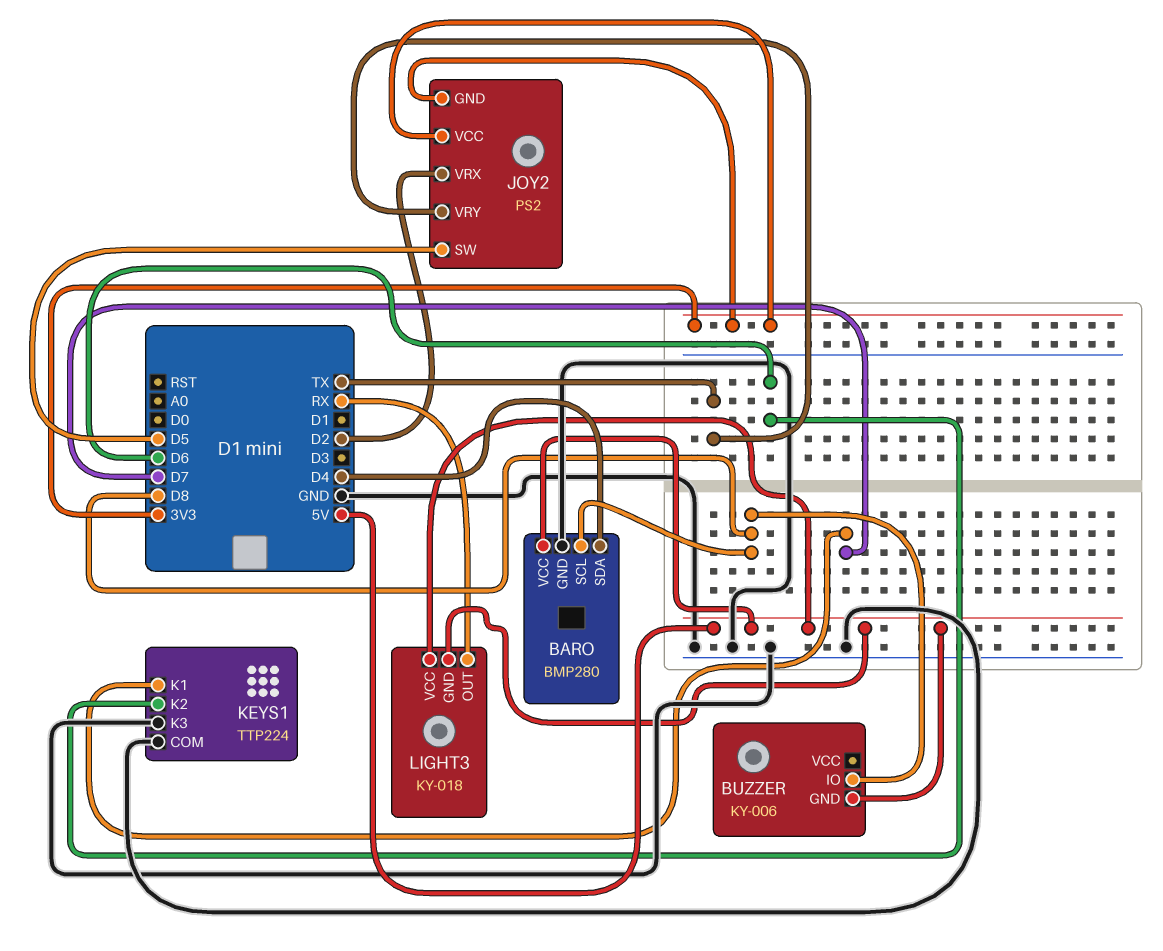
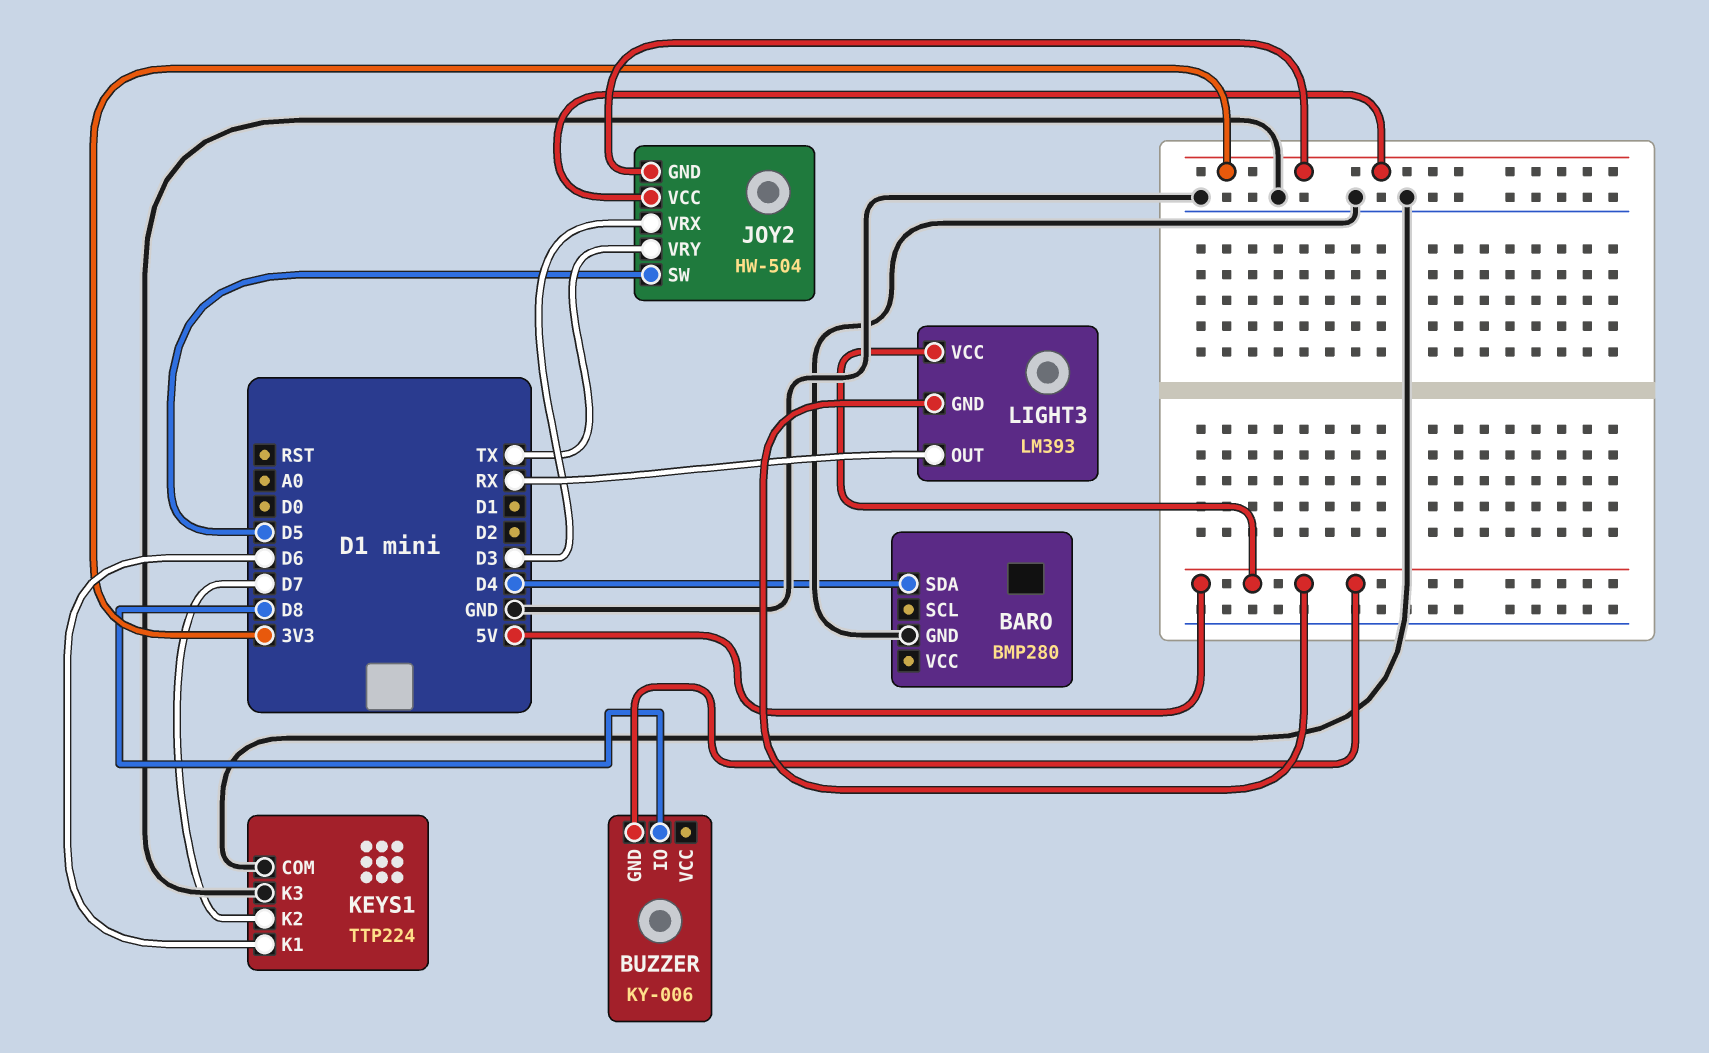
BARO pin SCL: D8 -> none
BARO pin VCC: 5V -> none
JOY2: PS2 -> HW-504
JOY2 pin VRX: D2 -> D3
KEYS1 pin K1: D7 -> D6
KEYS1 pin K2: D6 -> D7
LIGHT3: KY-018 -> LM393

